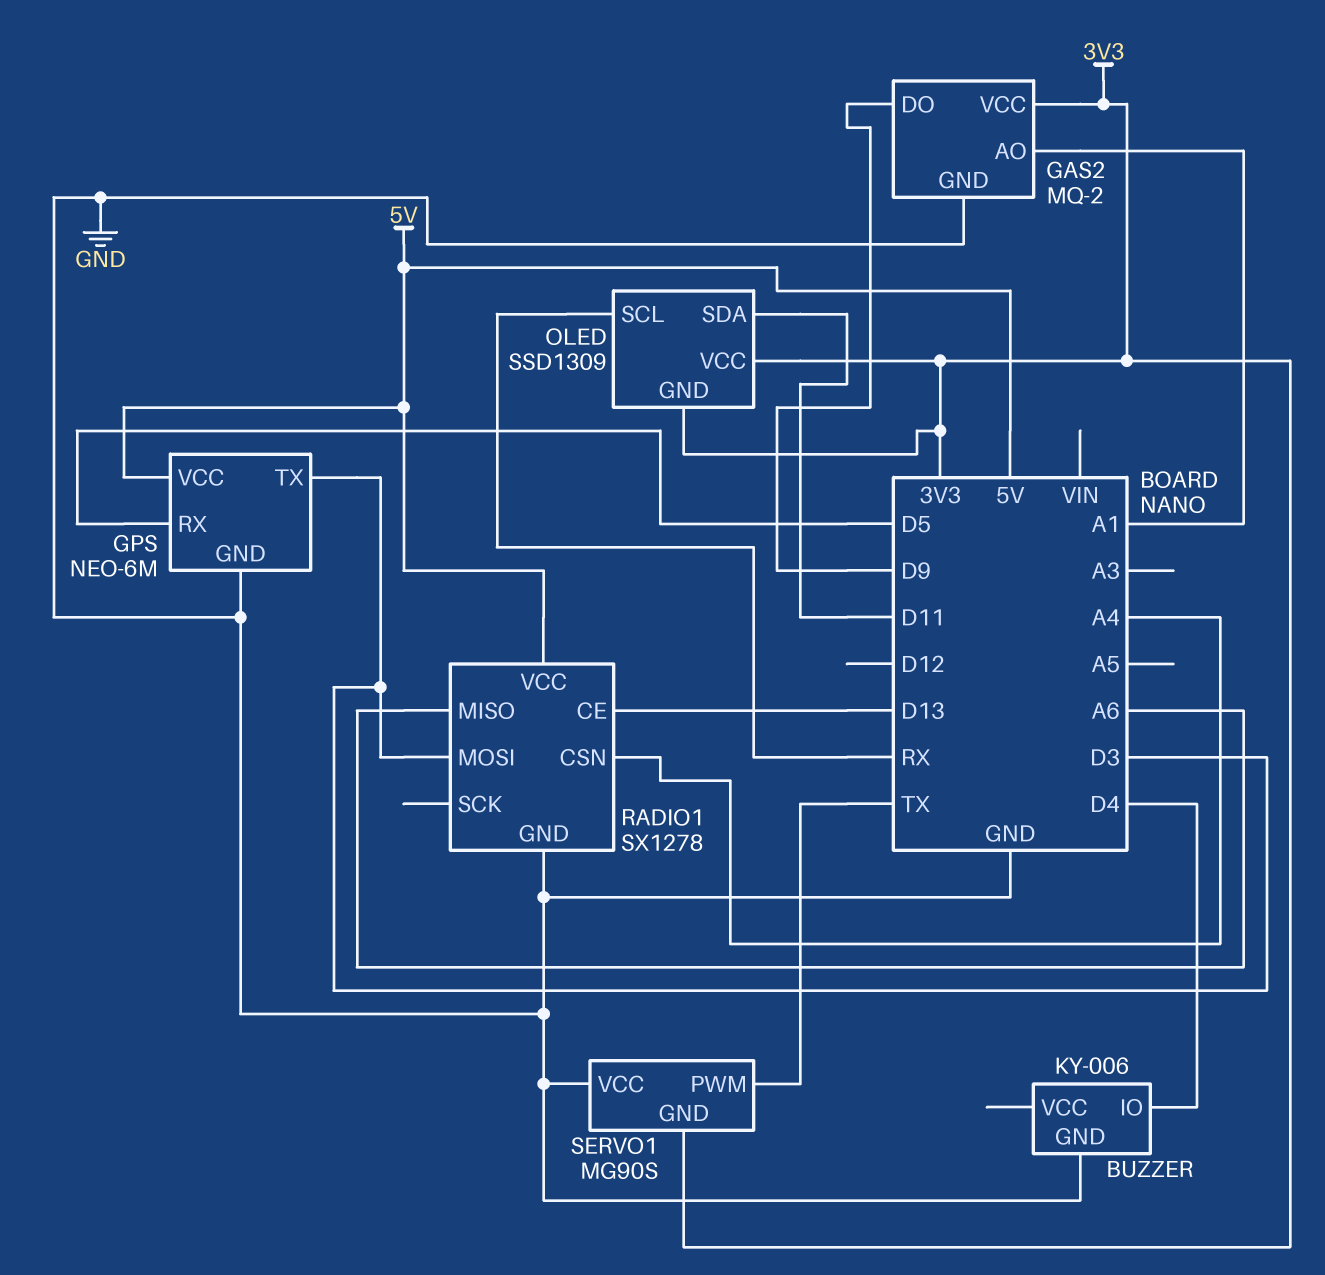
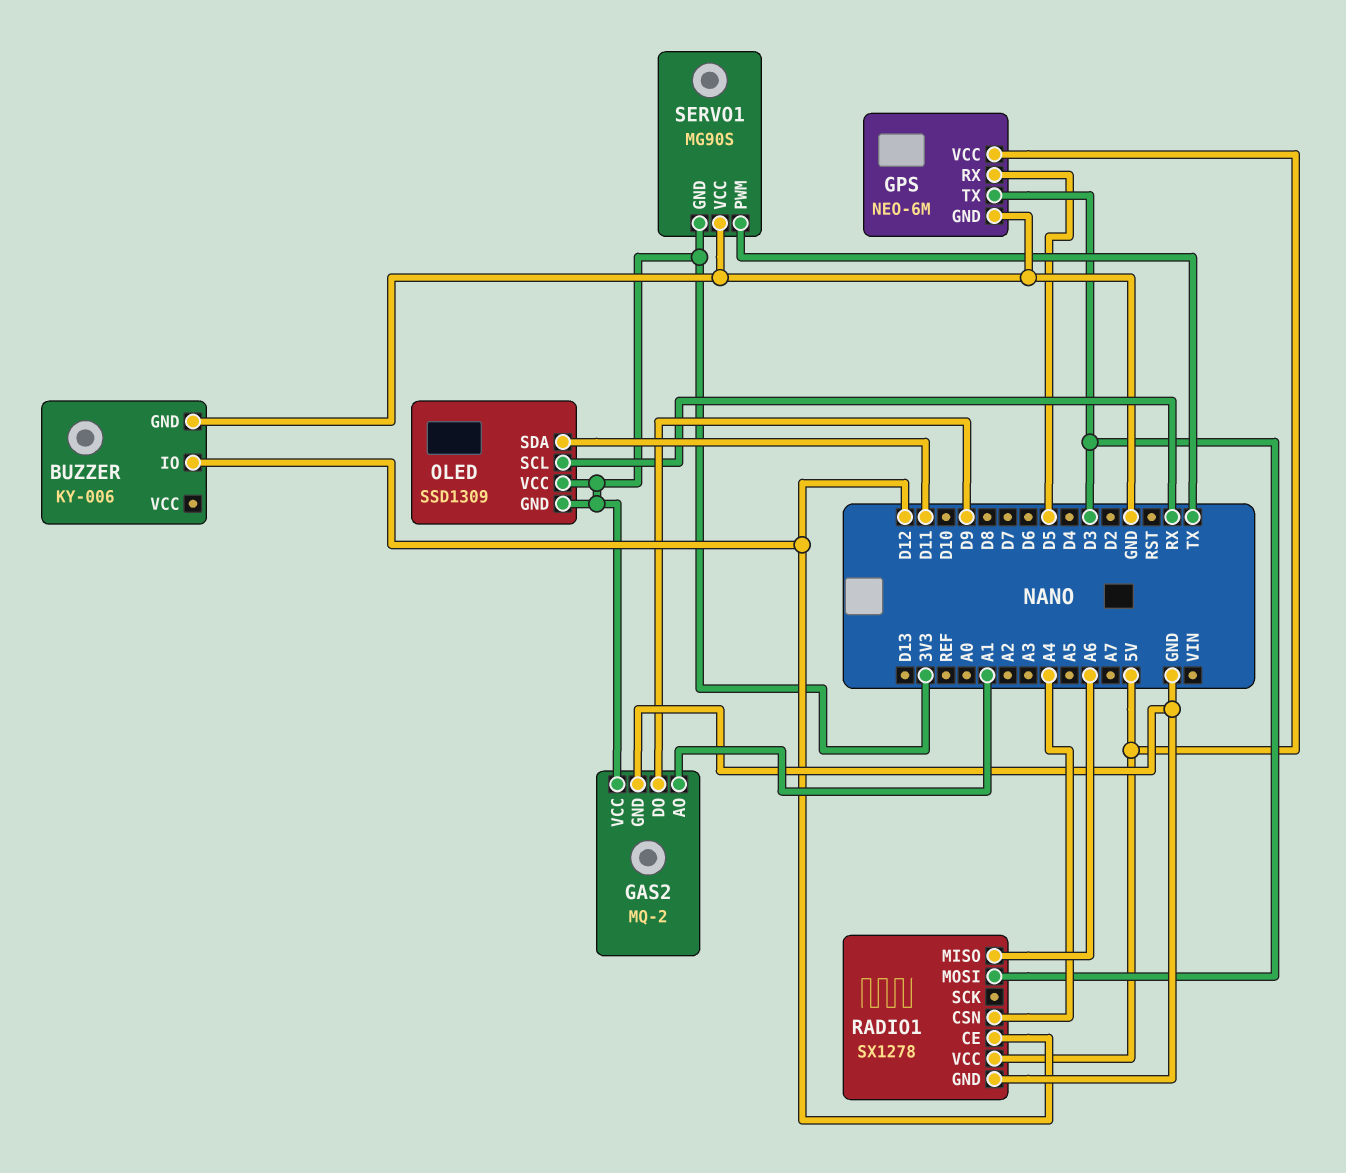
BUZZER pin IO: D4 -> D12
RADIO1 pin CE: D13 -> D12

